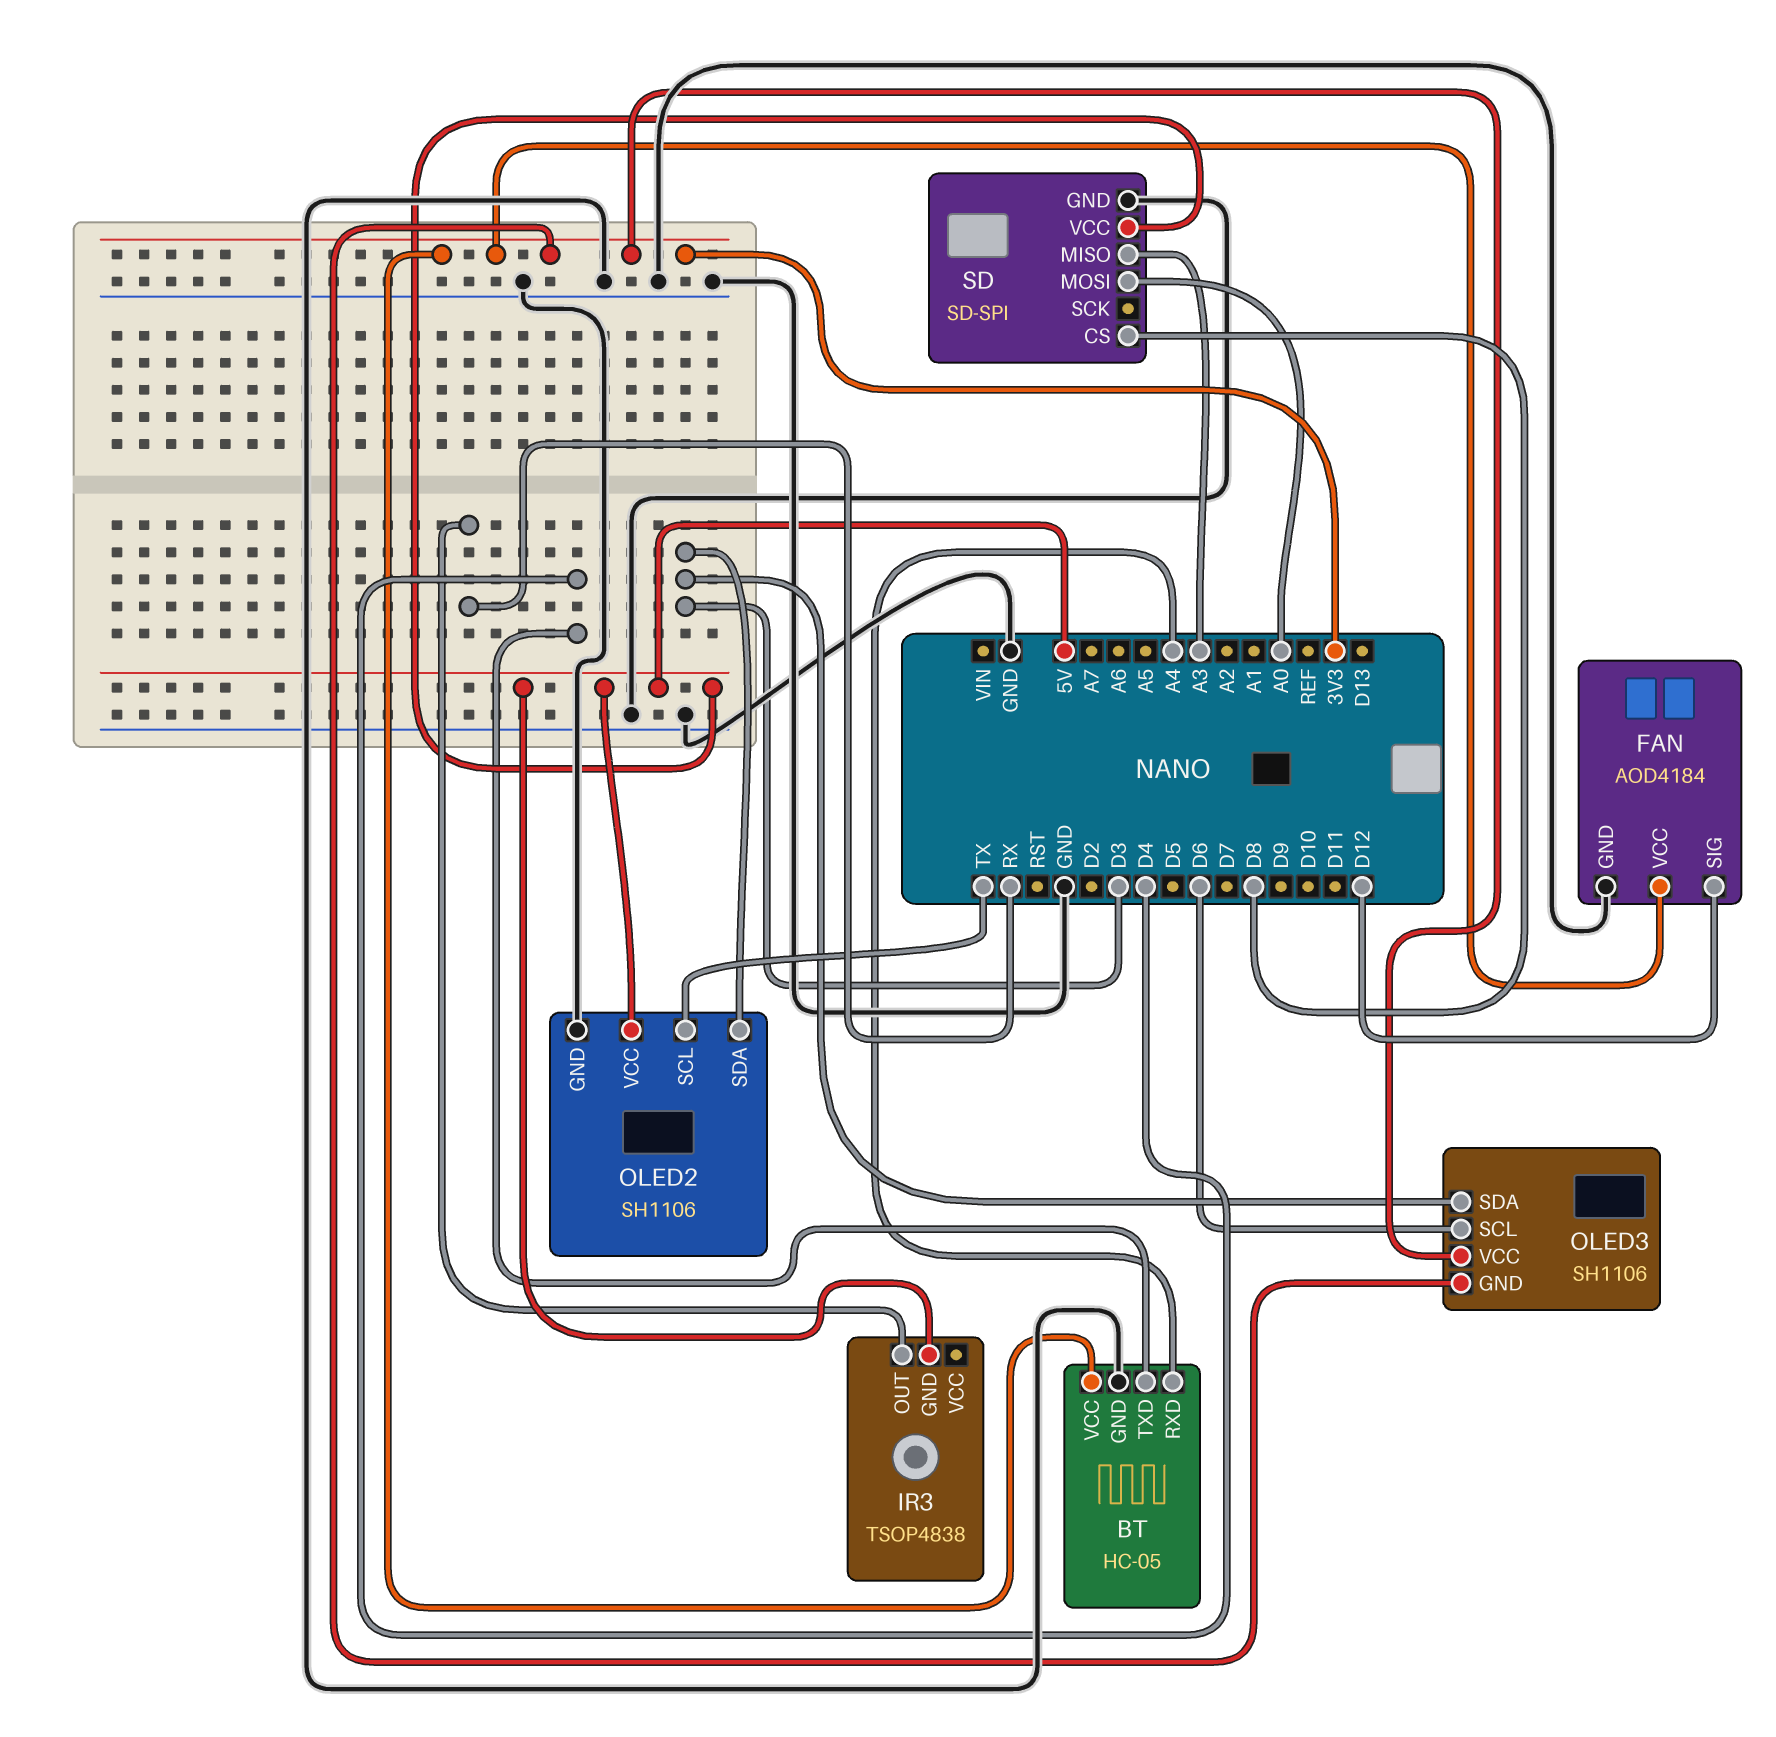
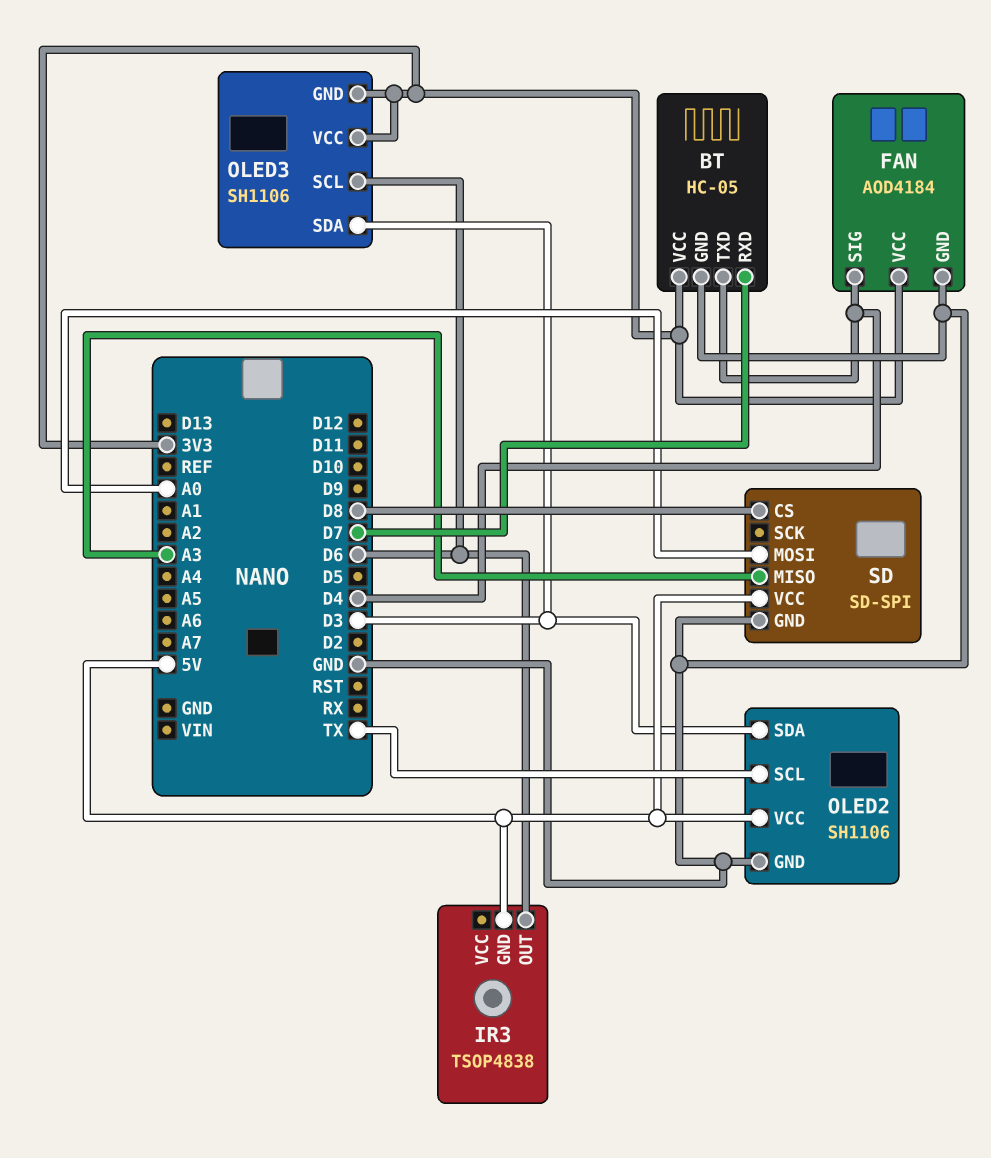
BT pin RXD: A4 -> D7
FAN pin SIG: D12 -> D4
IR3 pin OUT: RX -> D6

